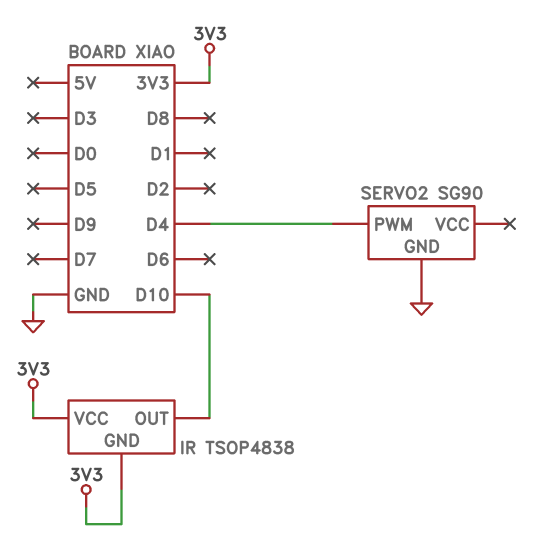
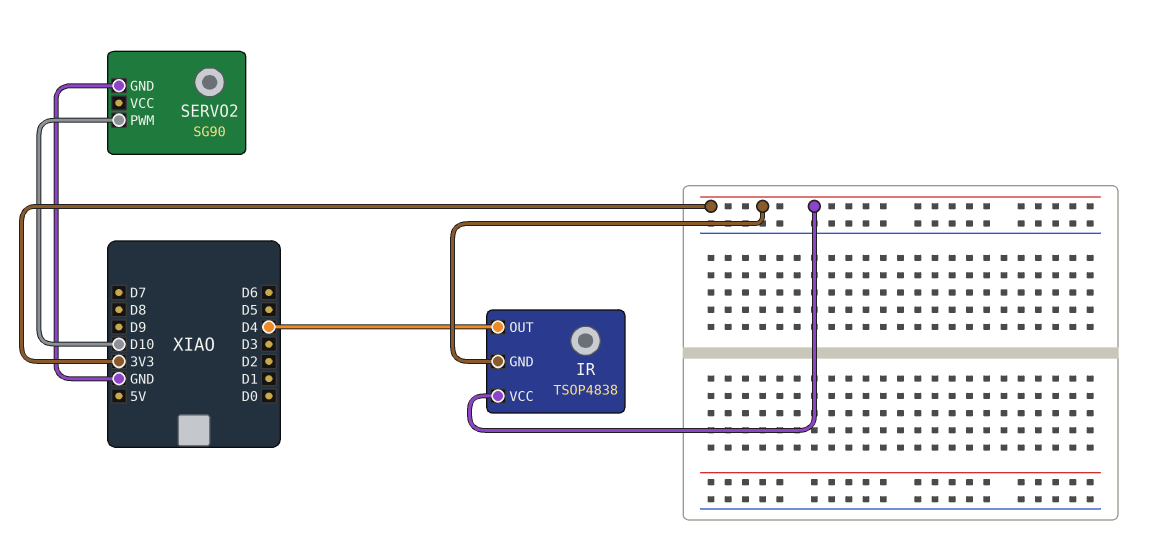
IR pin OUT: D10 -> D4
SERVO2 pin PWM: D4 -> D10

